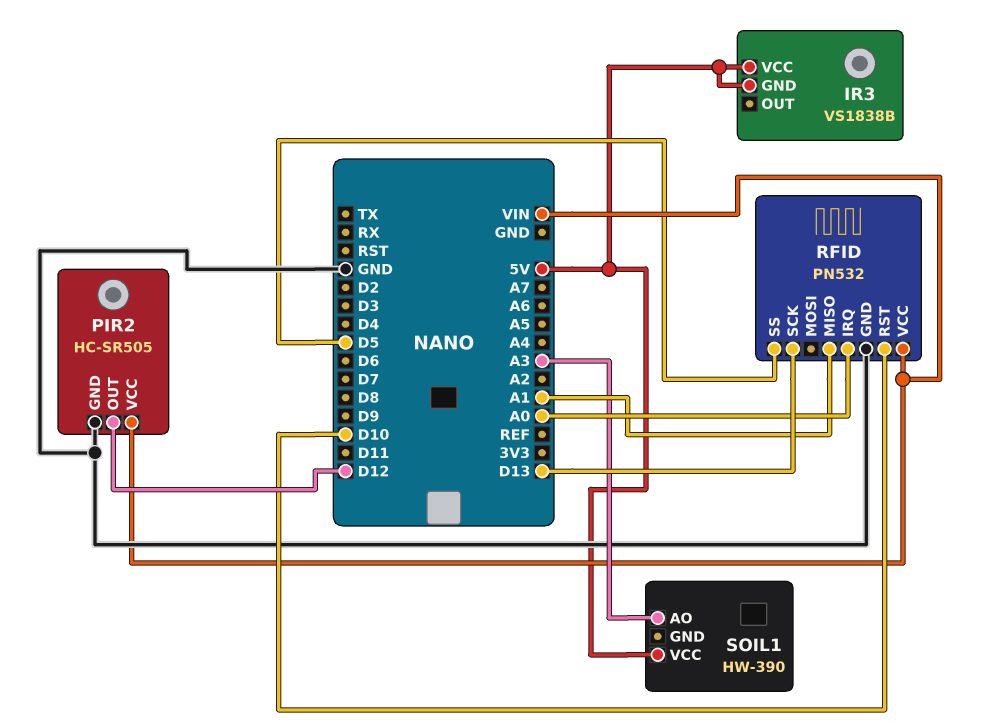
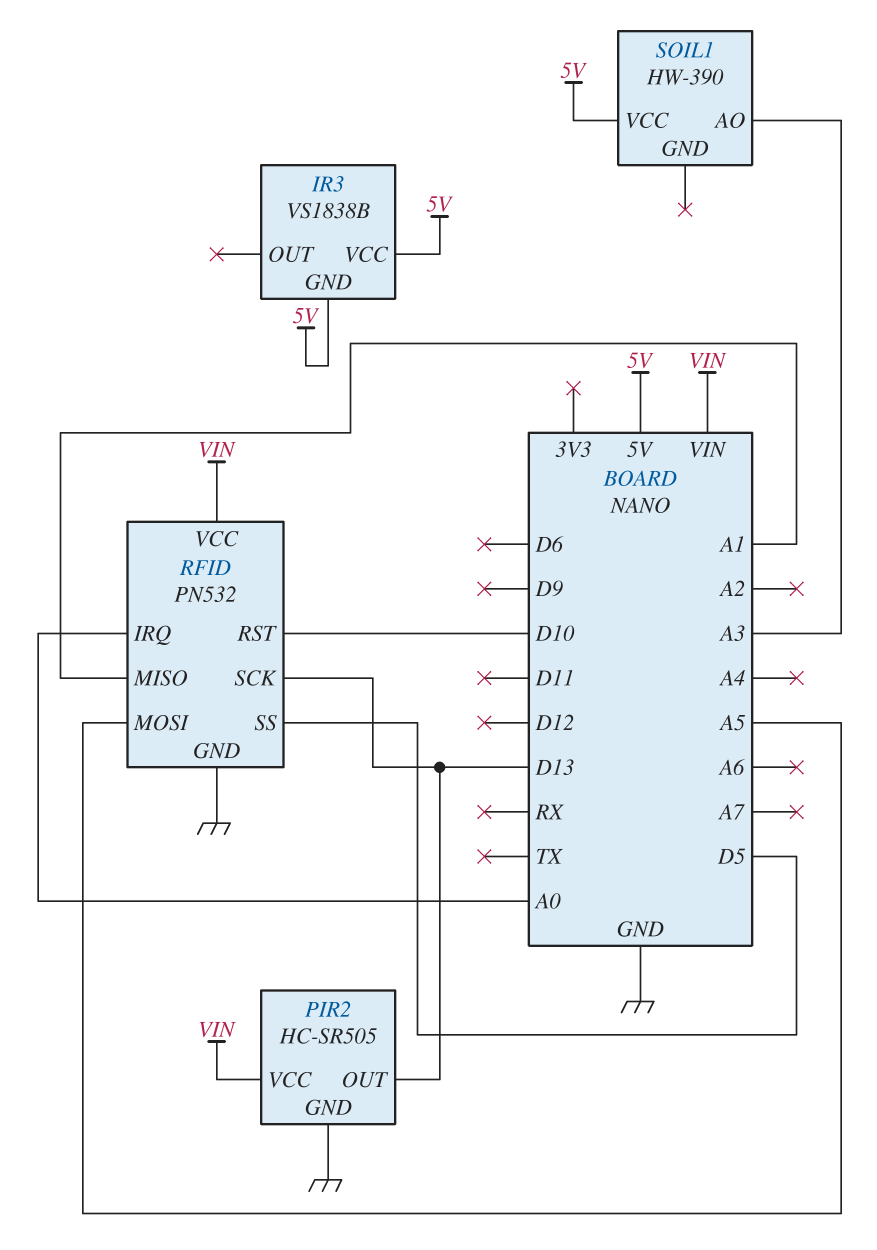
PIR2 pin OUT: D12 -> D13
RFID pin MOSI: none -> A5

